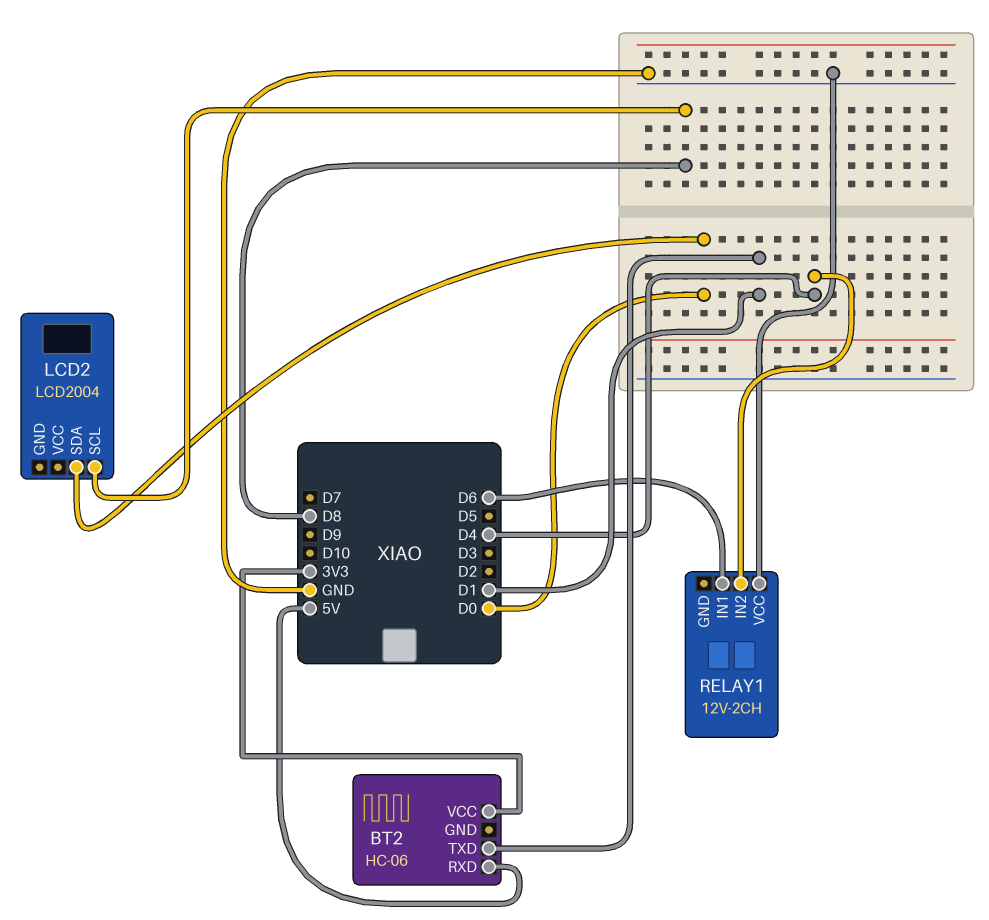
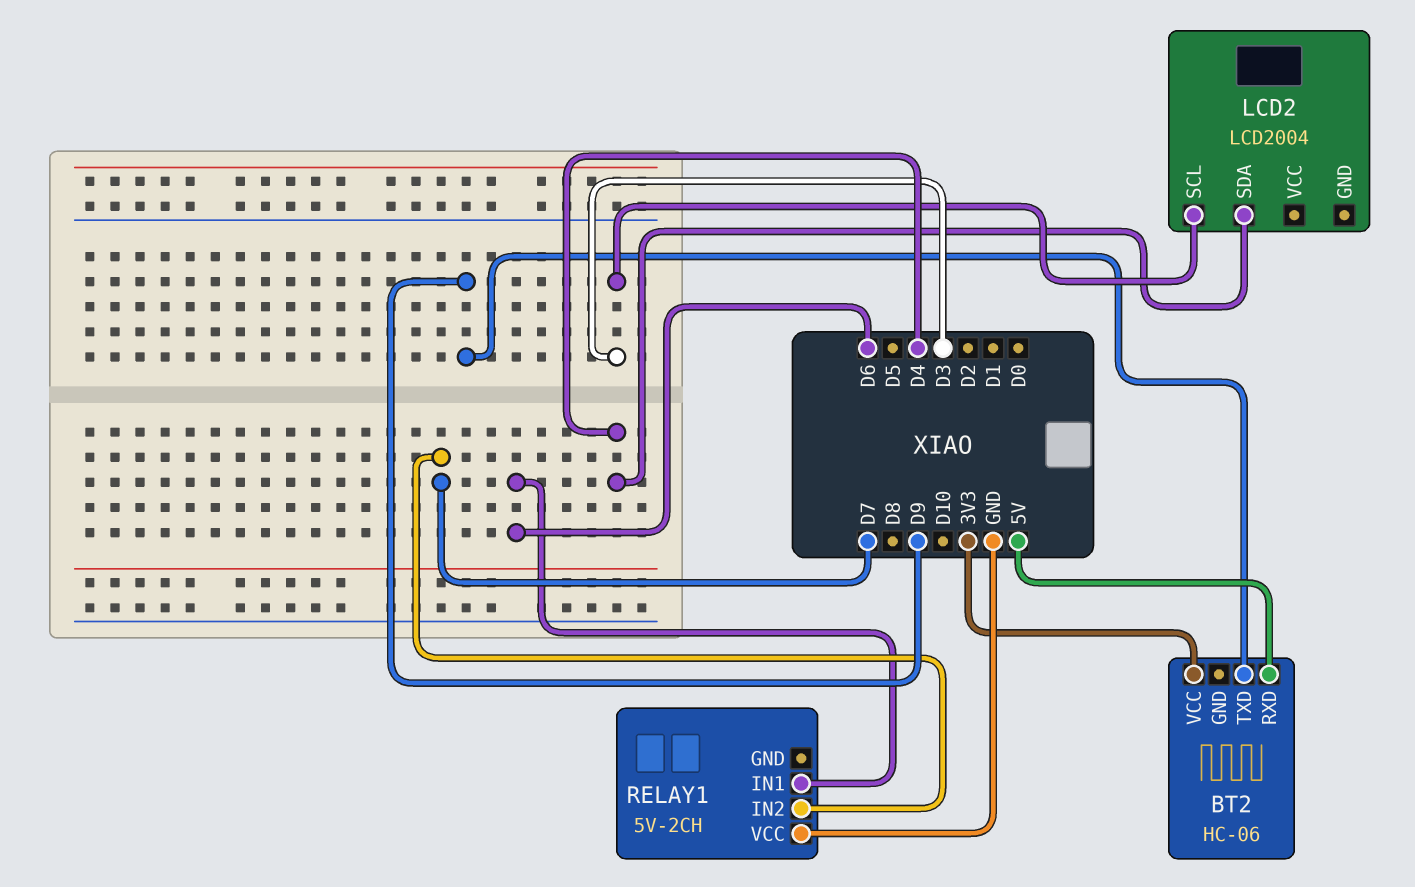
BT2 pin TXD: D1 -> D9
LCD2 pin SCL: D8 -> D3
LCD2 pin SDA: D0 -> D4
RELAY1: 12V-2CH -> 5V-2CH
RELAY1 pin IN2: D4 -> D7

